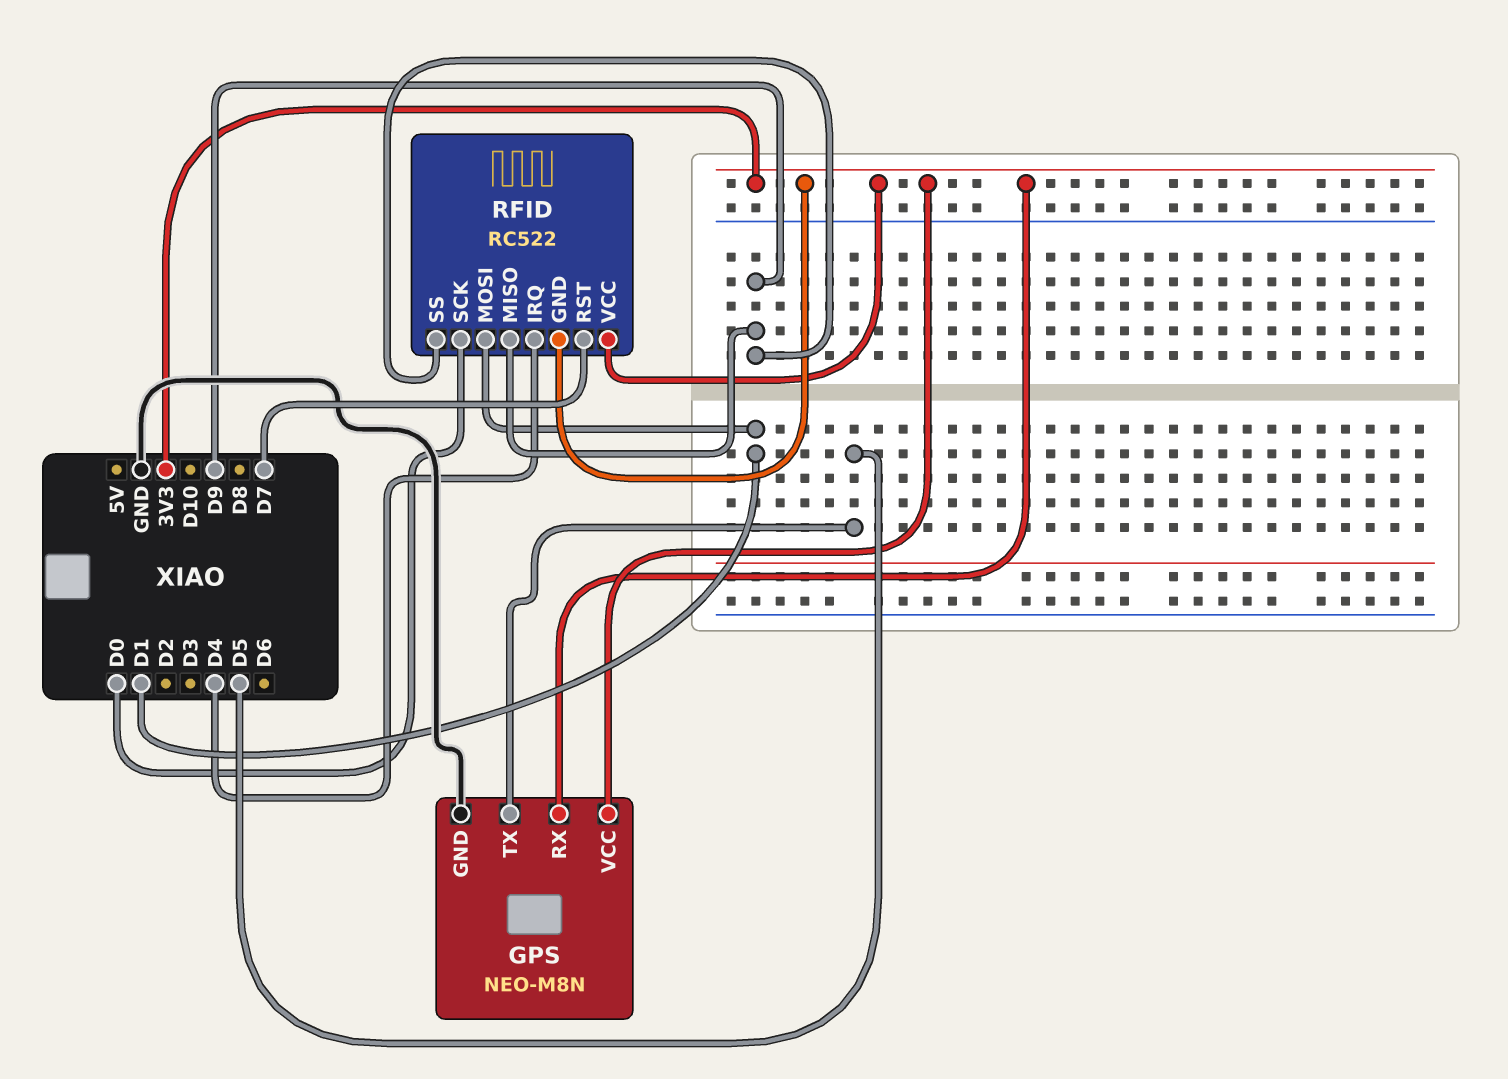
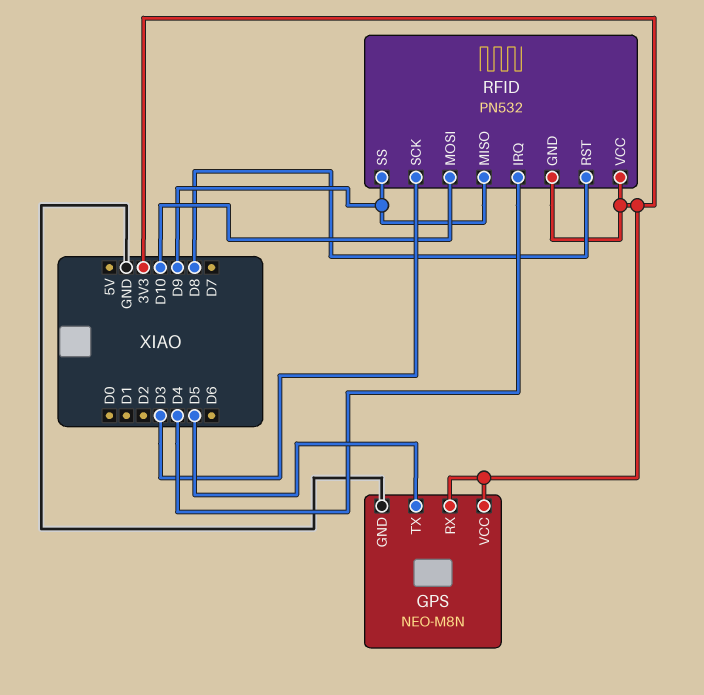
RFID: RC522 -> PN532
RFID pin MOSI: D1 -> D10
RFID pin RST: D7 -> D8
RFID pin SCK: D0 -> D3

